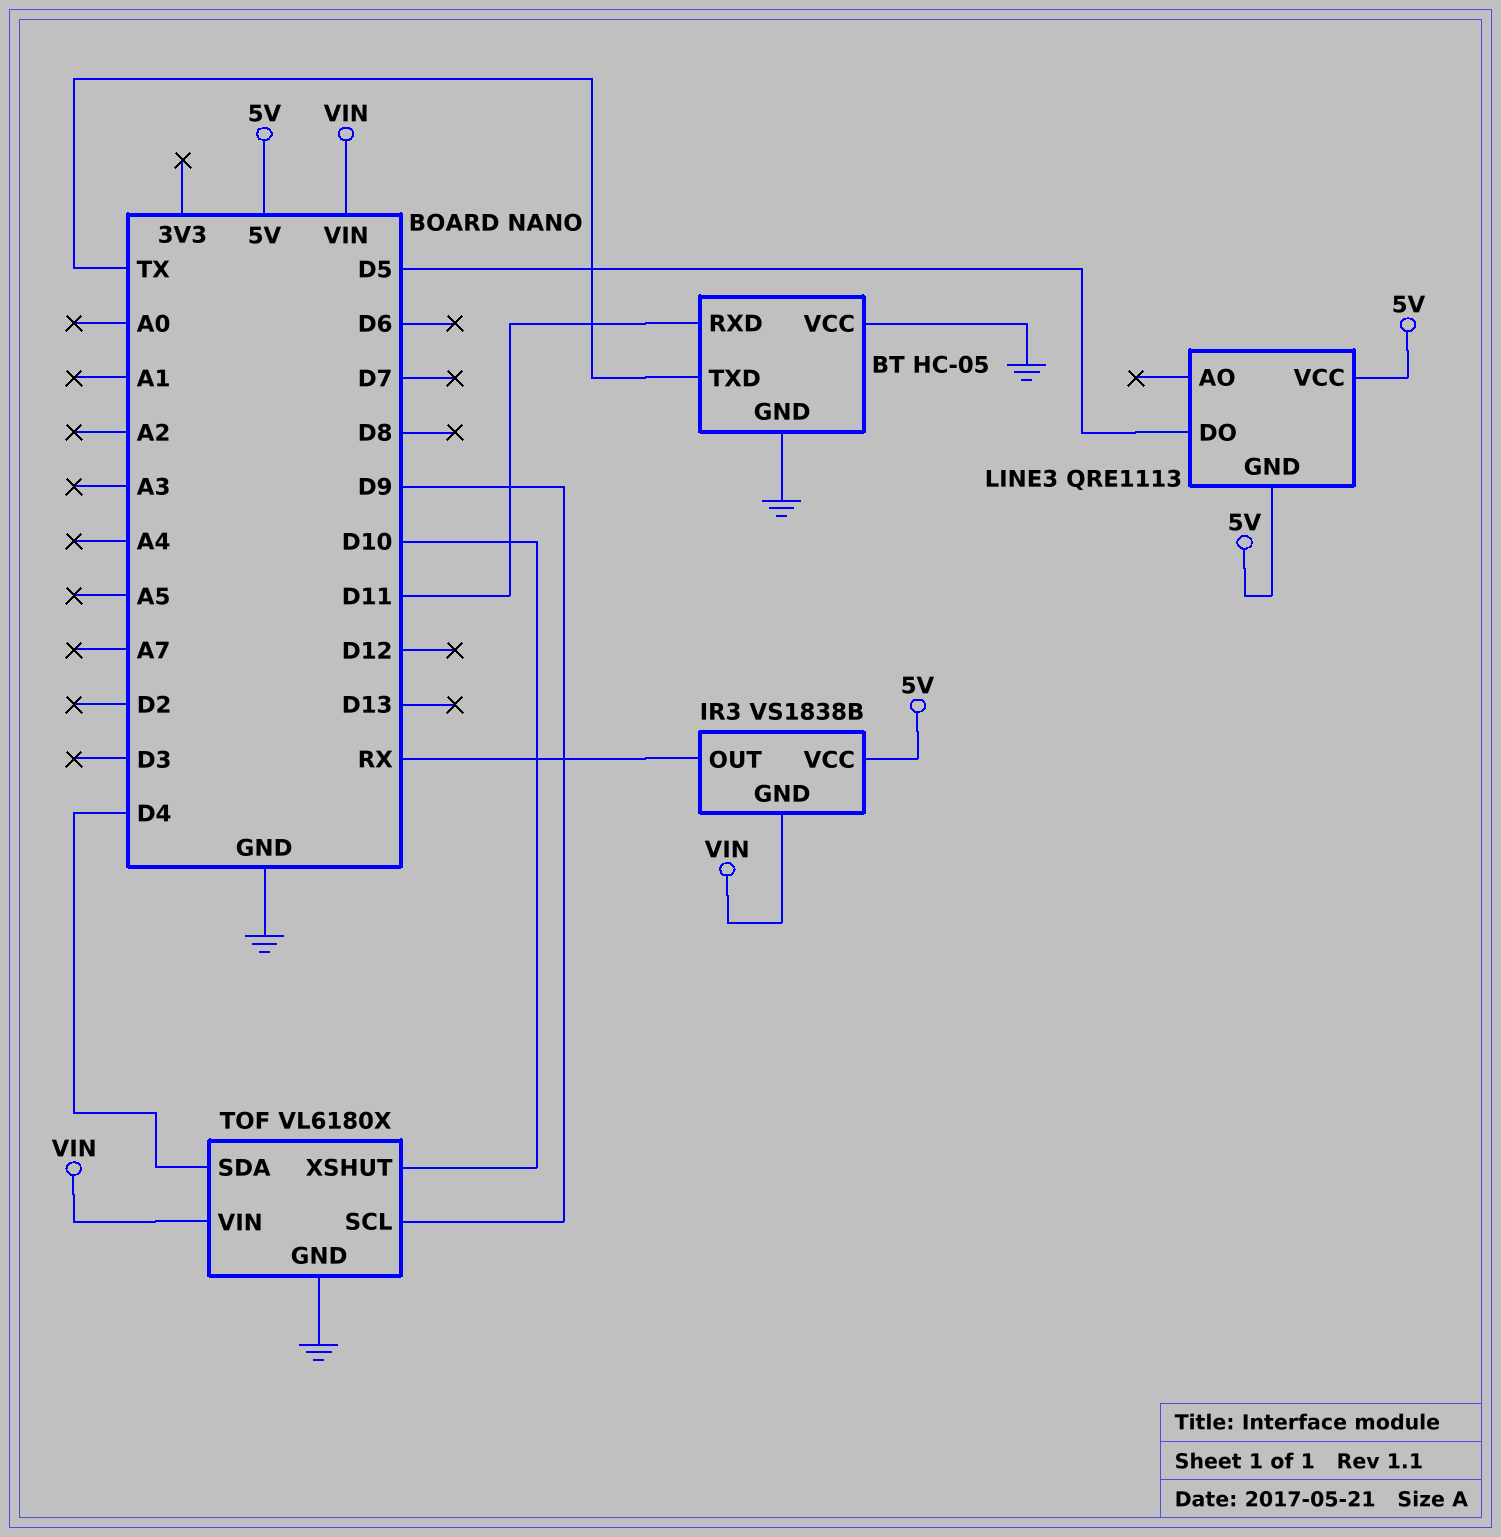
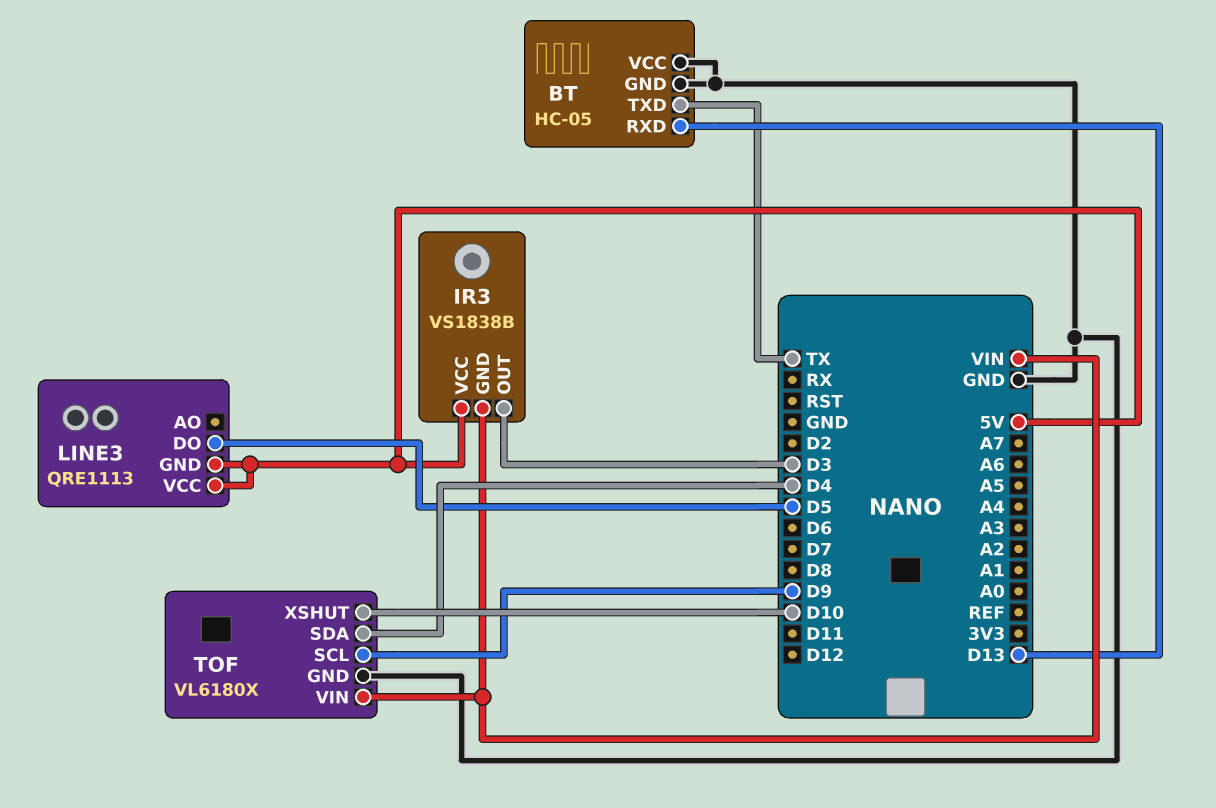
BT pin RXD: D11 -> D13
IR3 pin OUT: RX -> D3

